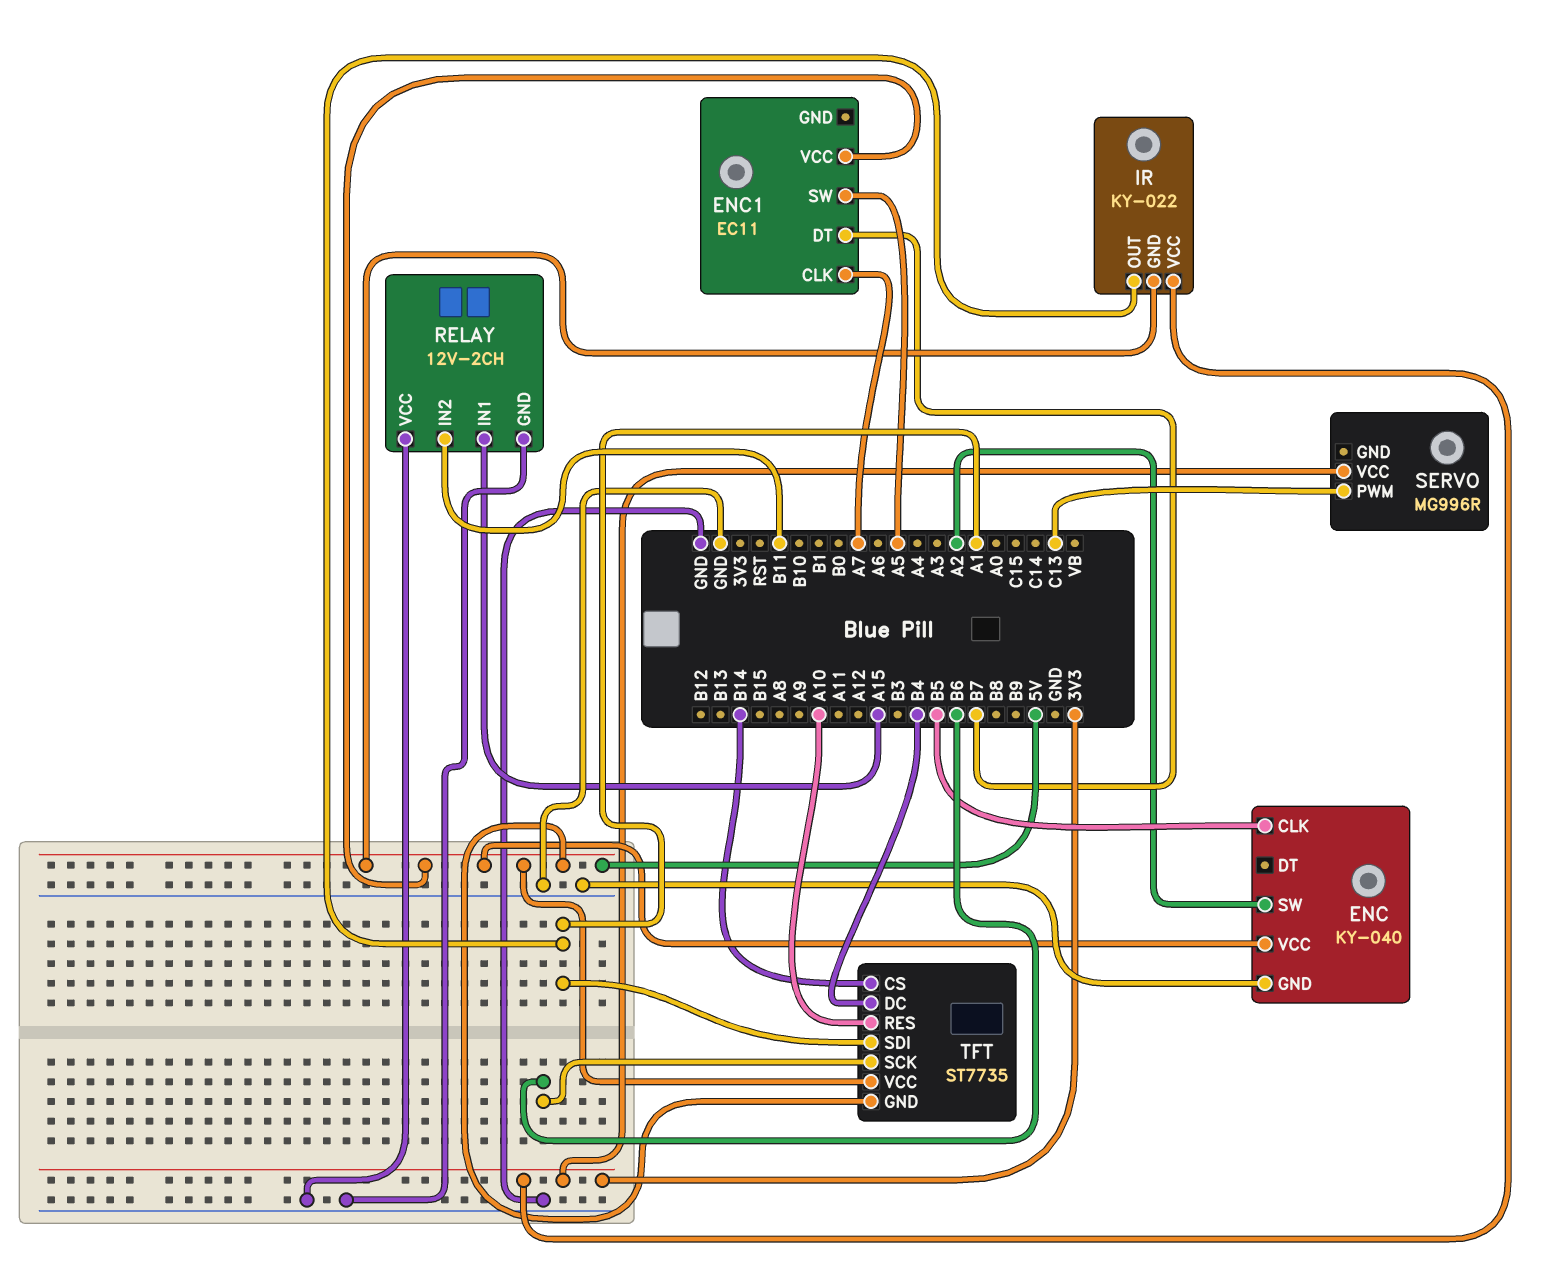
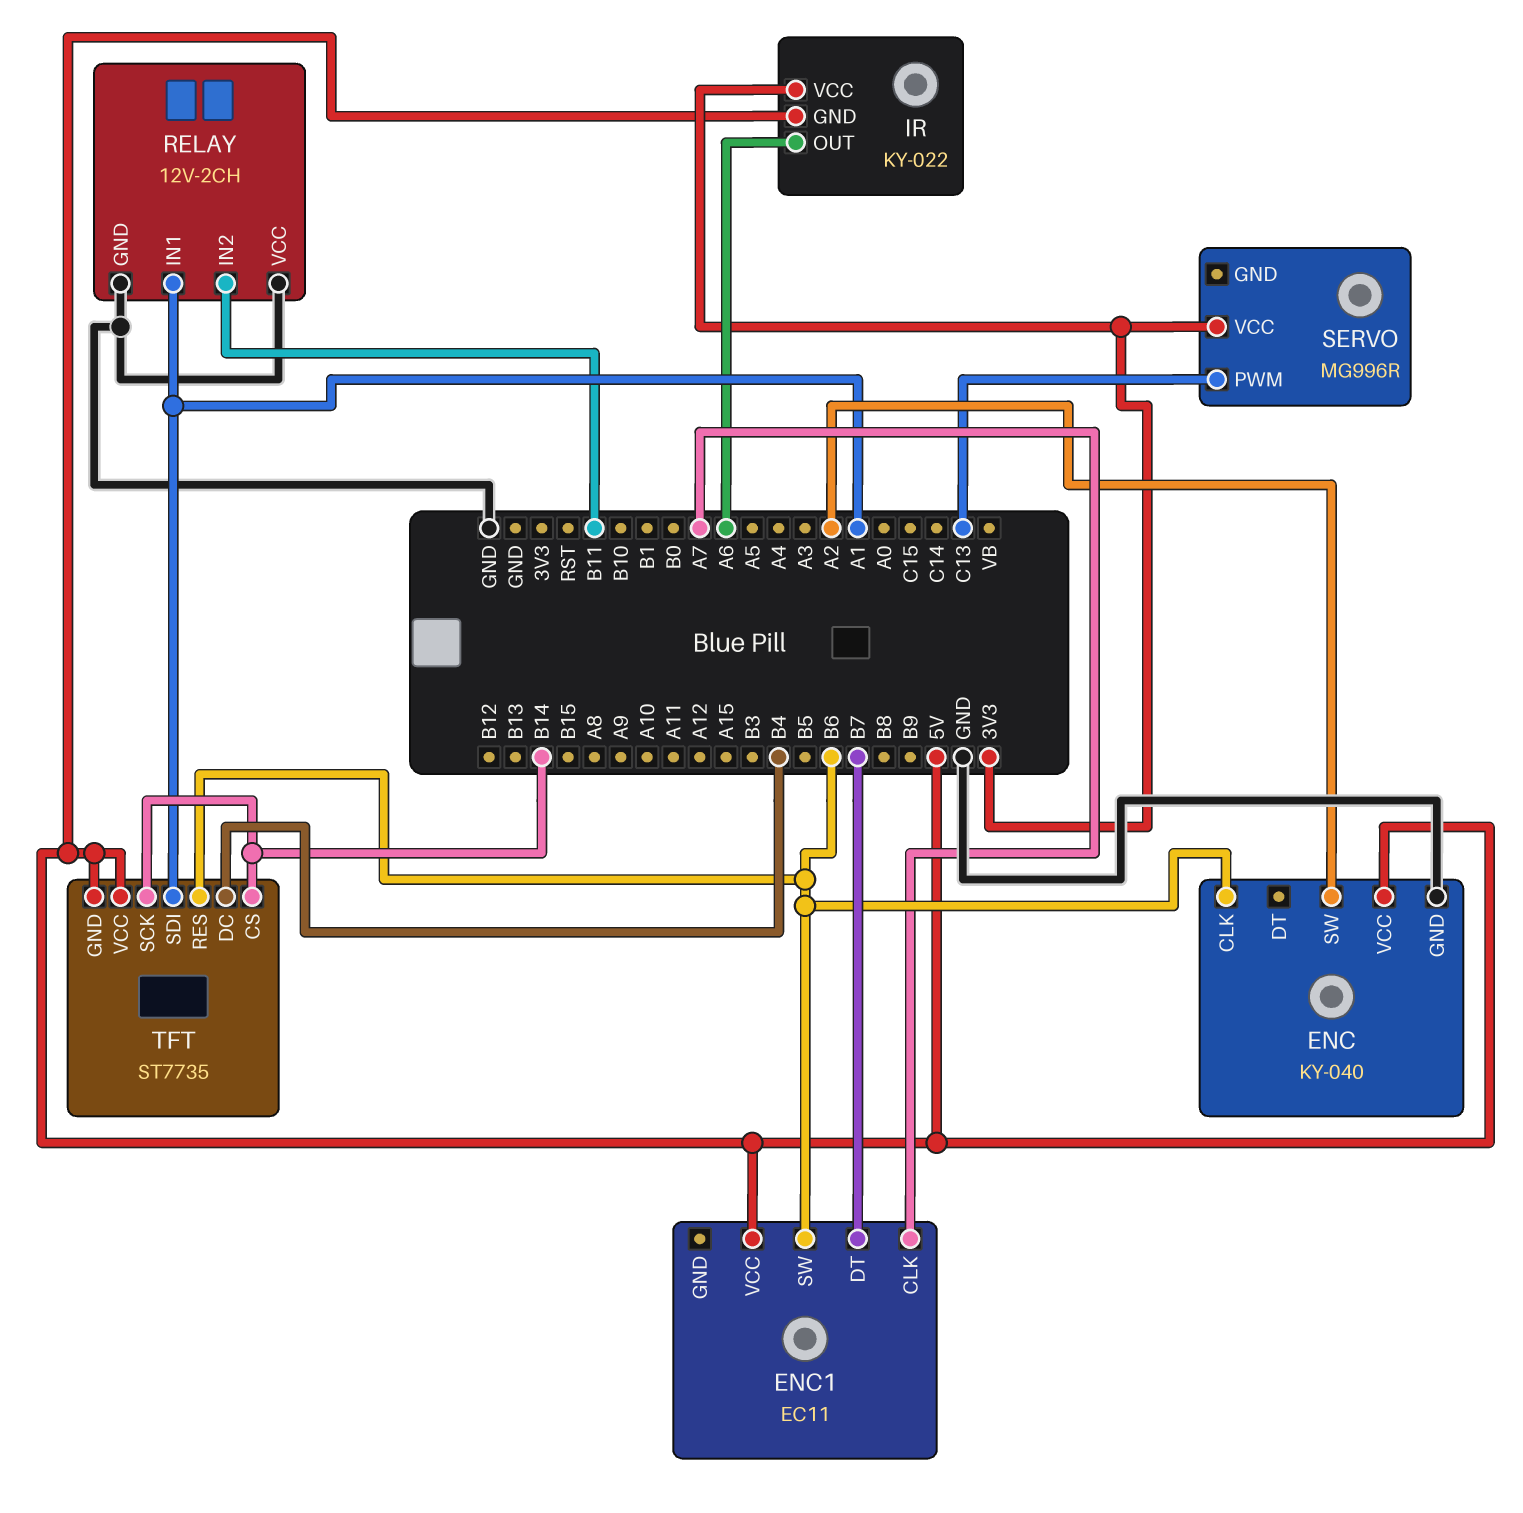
ENC pin CLK: B5 -> B6
ENC1 pin SW: A5 -> B6
IR pin OUT: A1 -> A6
RELAY pin IN1: A15 -> A1
TFT pin RES: A10 -> B6
TFT pin SCK: B6 -> B14

